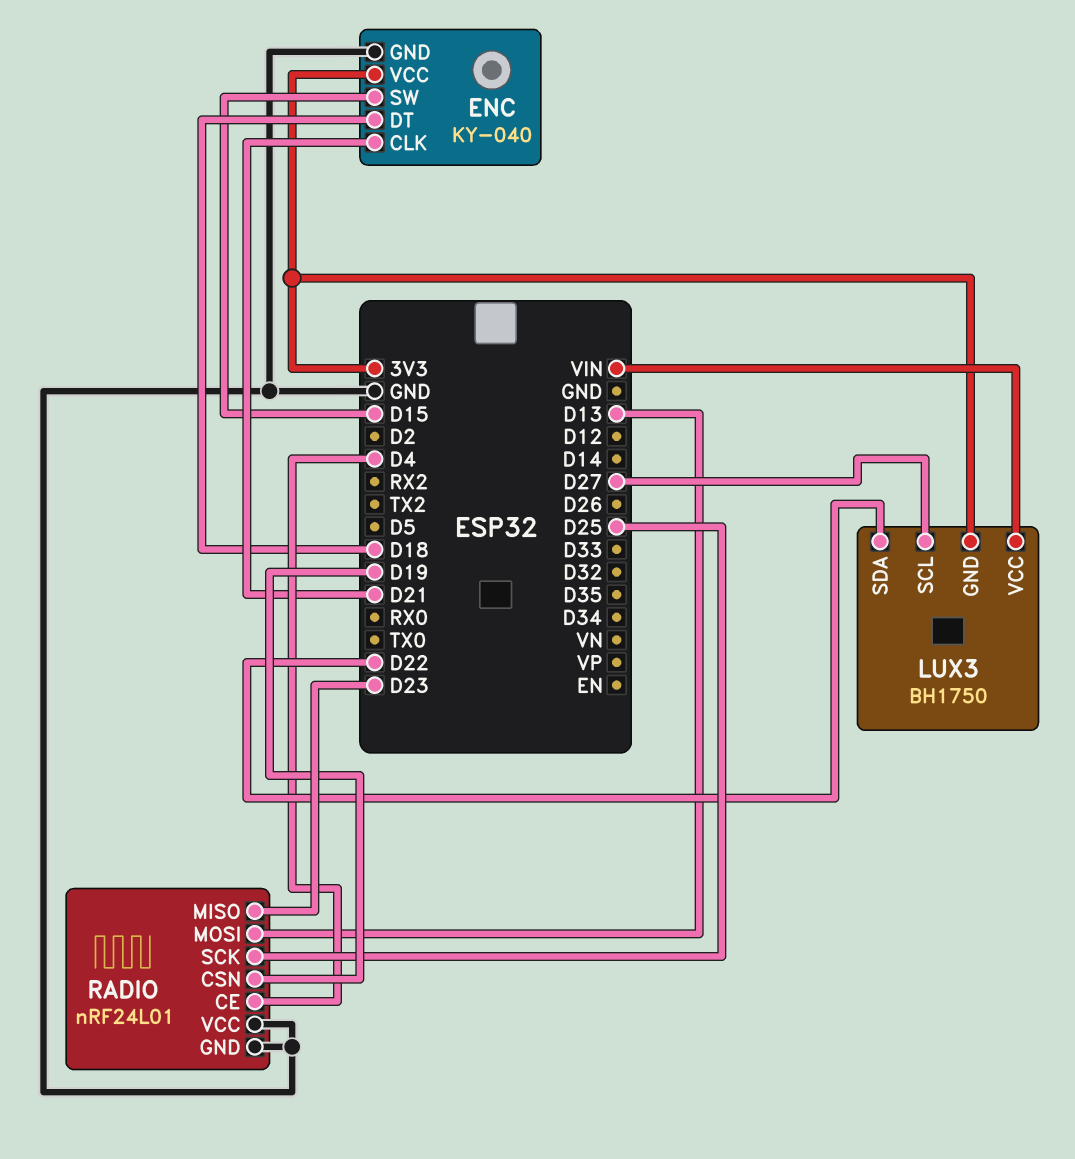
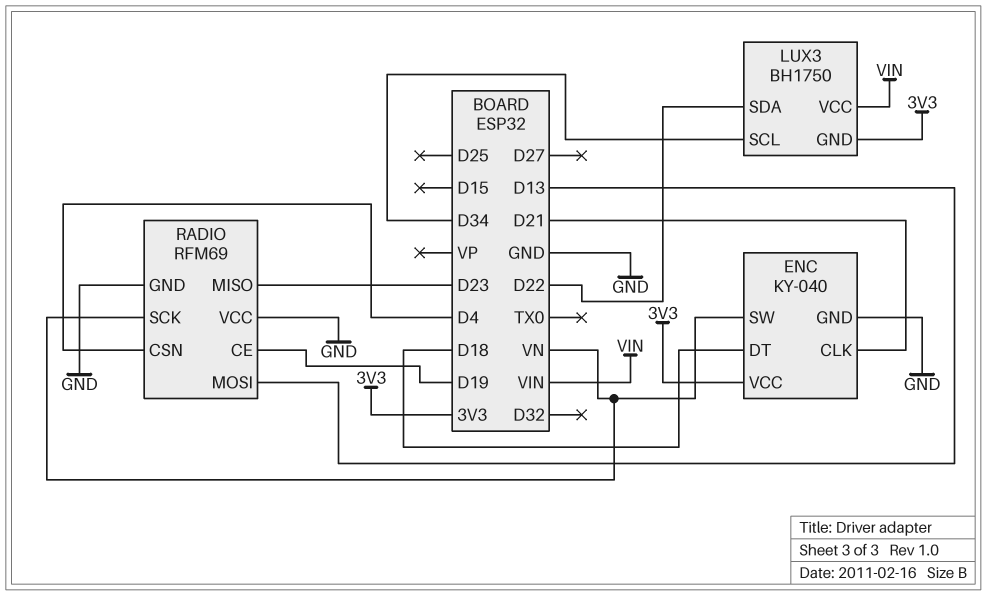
ENC pin SW: D15 -> VN
LUX3 pin SCL: D27 -> D34
RADIO: nRF24L01 -> RFM69
RADIO pin CE: D4 -> D19
RADIO pin CSN: D19 -> D4
RADIO pin SCK: D25 -> VN

